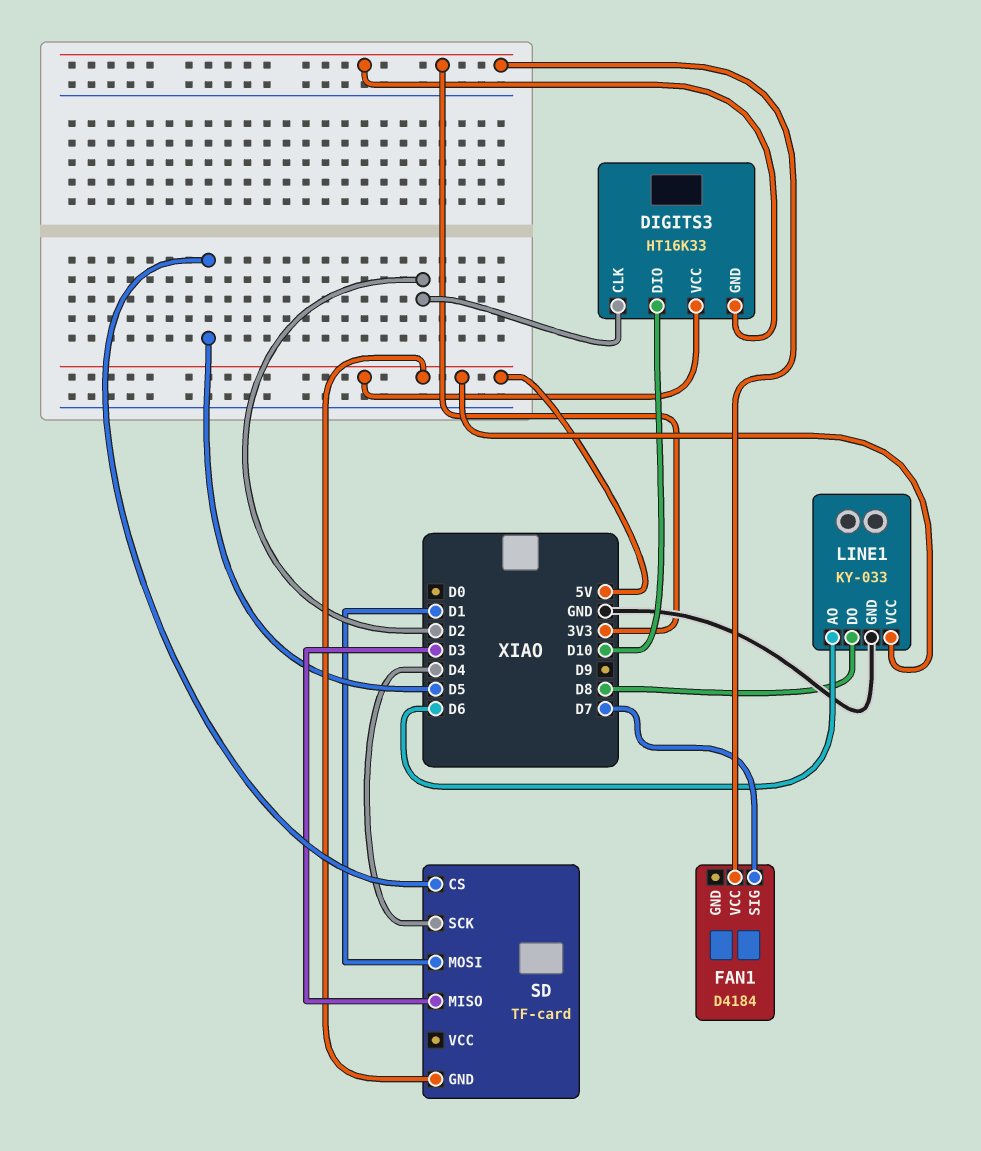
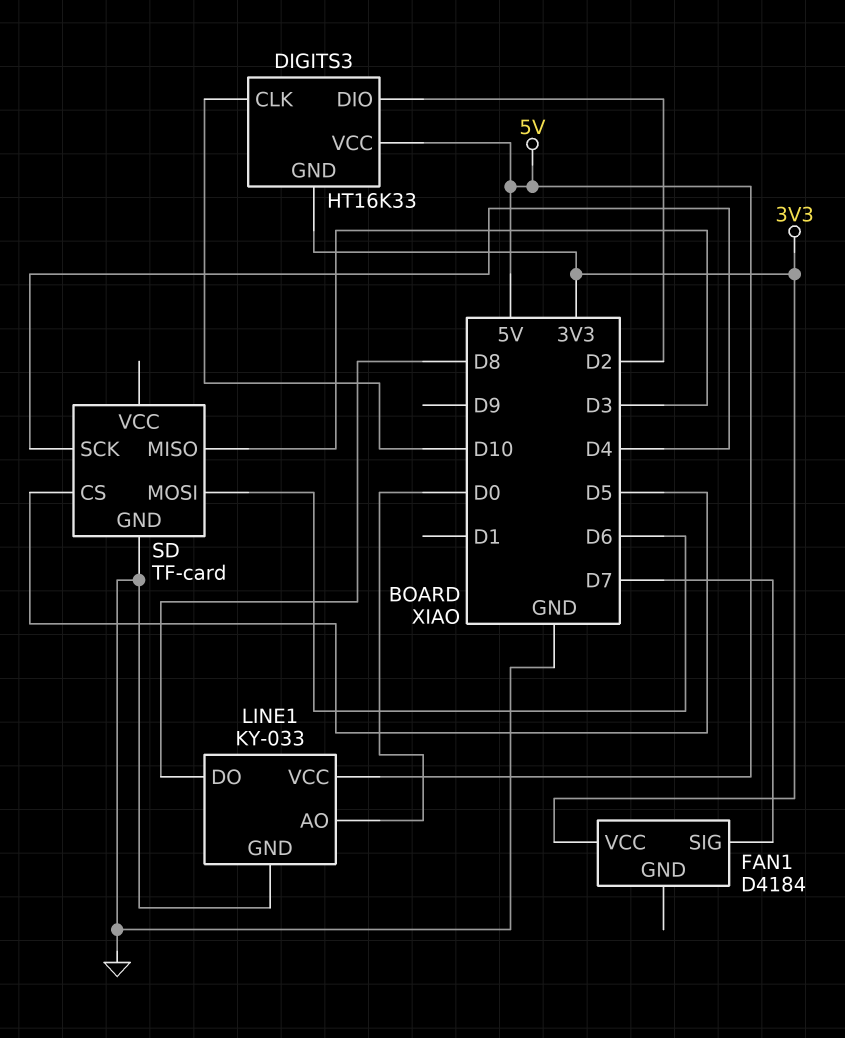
DIGITS3 pin CLK: D2 -> D10
DIGITS3 pin DIO: D10 -> D2
LINE1 pin AO: D6 -> D0
SD pin GND: 5V -> GND
SD pin MOSI: D1 -> D6

